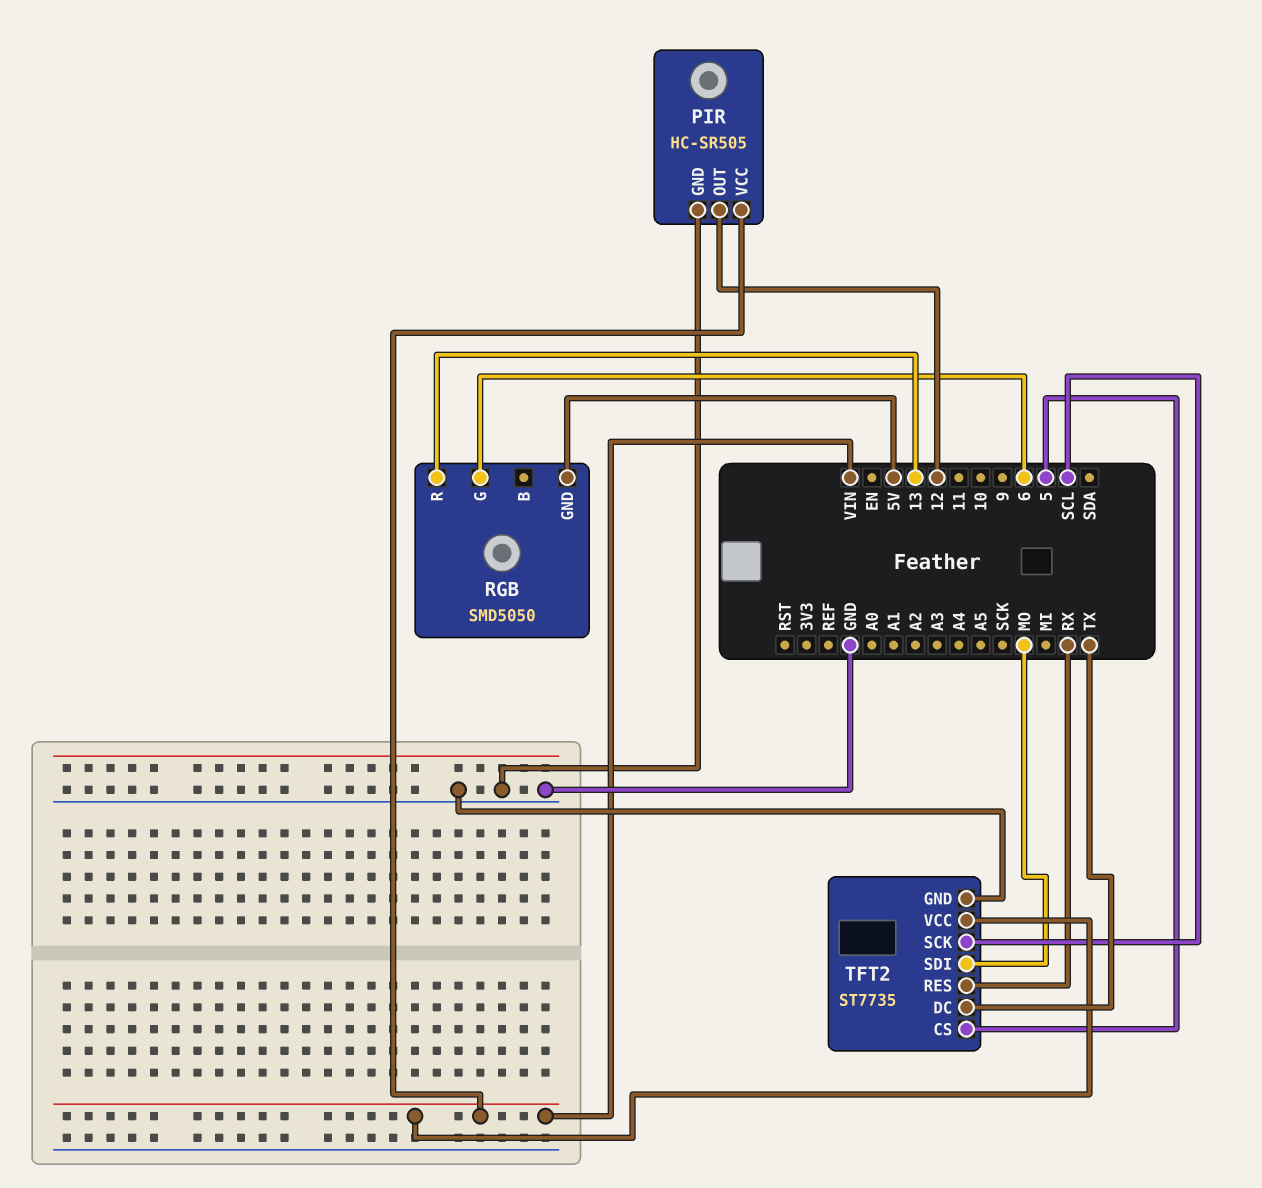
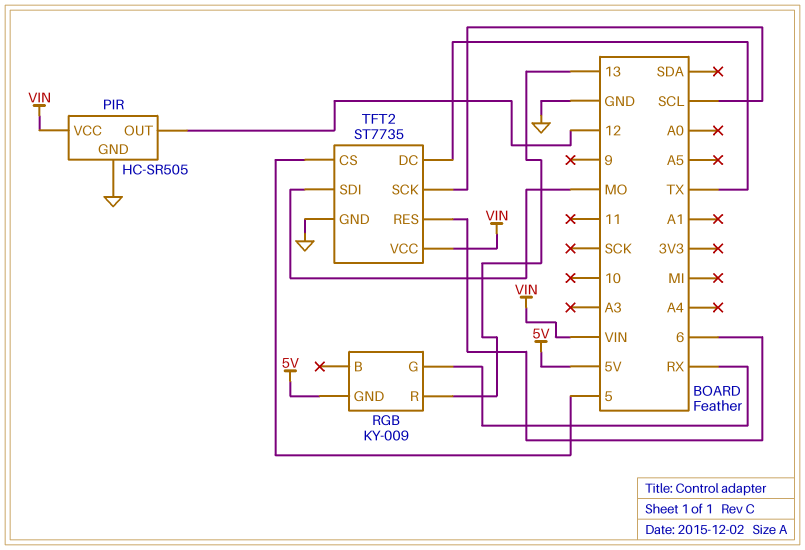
RGB: SMD5050 -> KY-009
RGB pin G: 6 -> RX
TFT2 pin RES: RX -> 6

